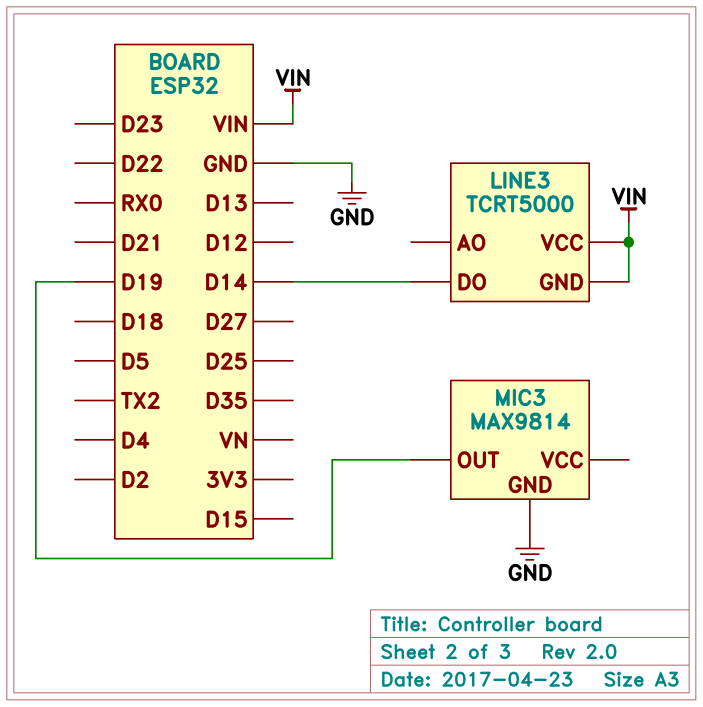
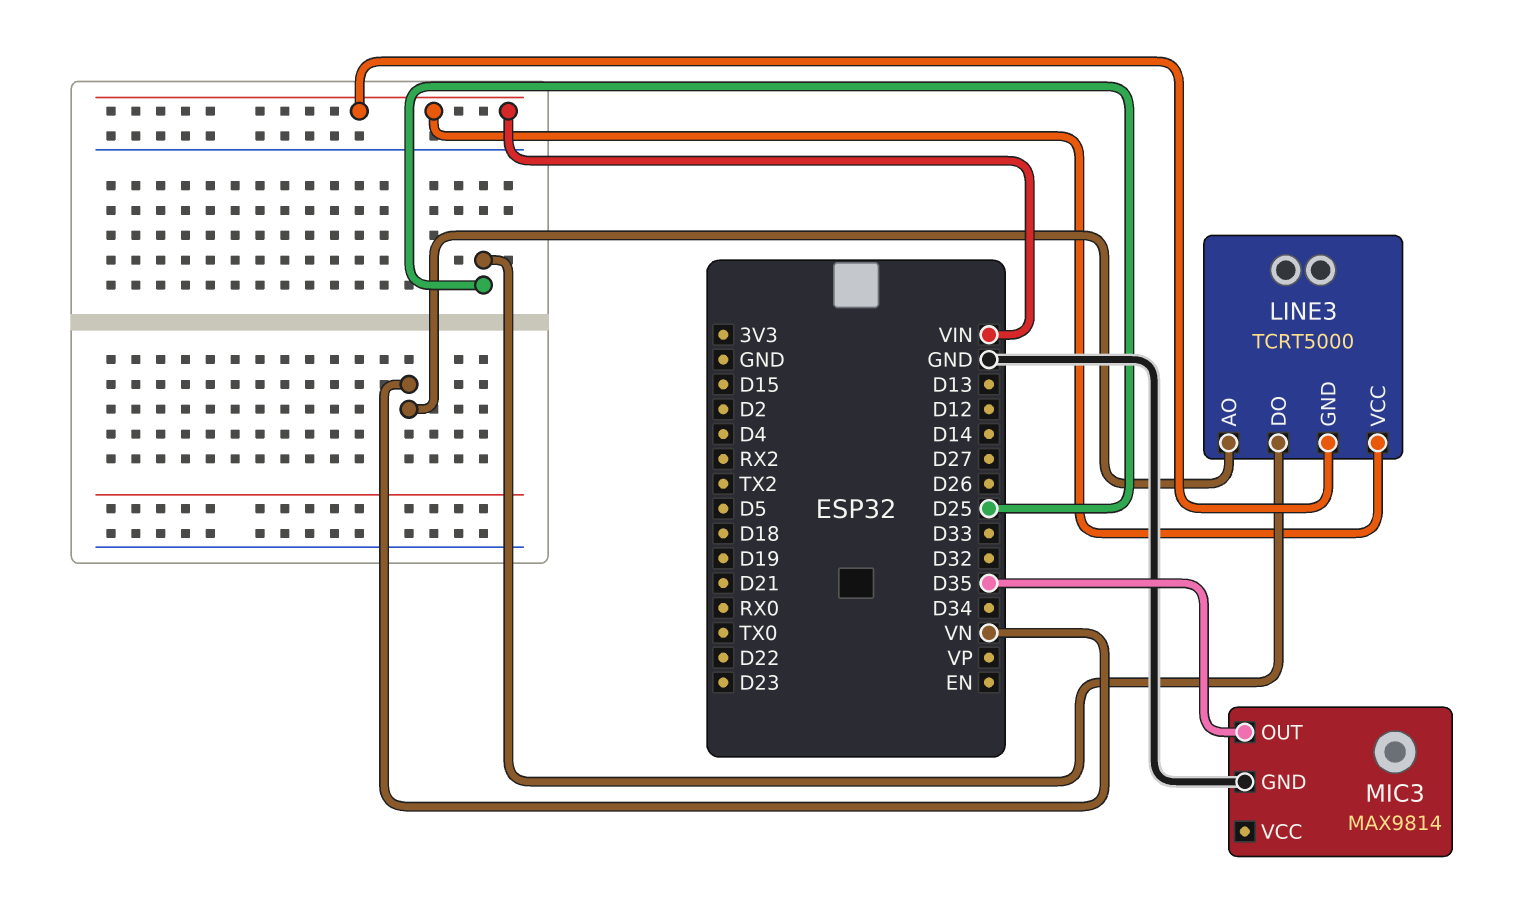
LINE3 pin AO: none -> VN
LINE3 pin DO: D14 -> D25
MIC3 pin OUT: D19 -> D35

